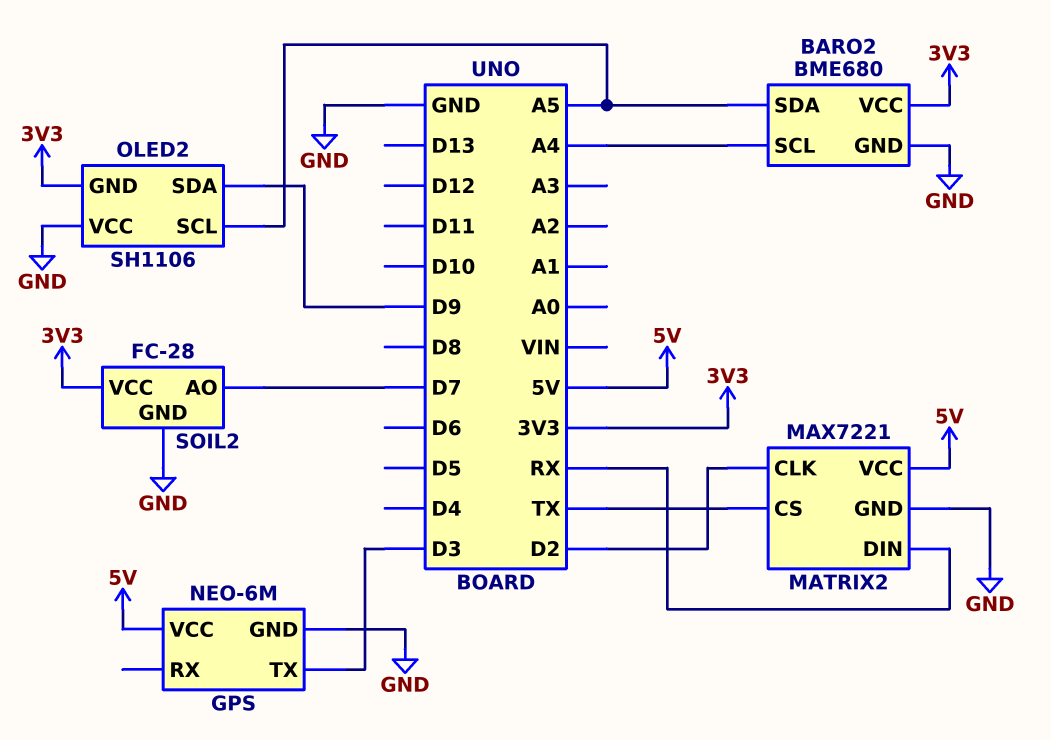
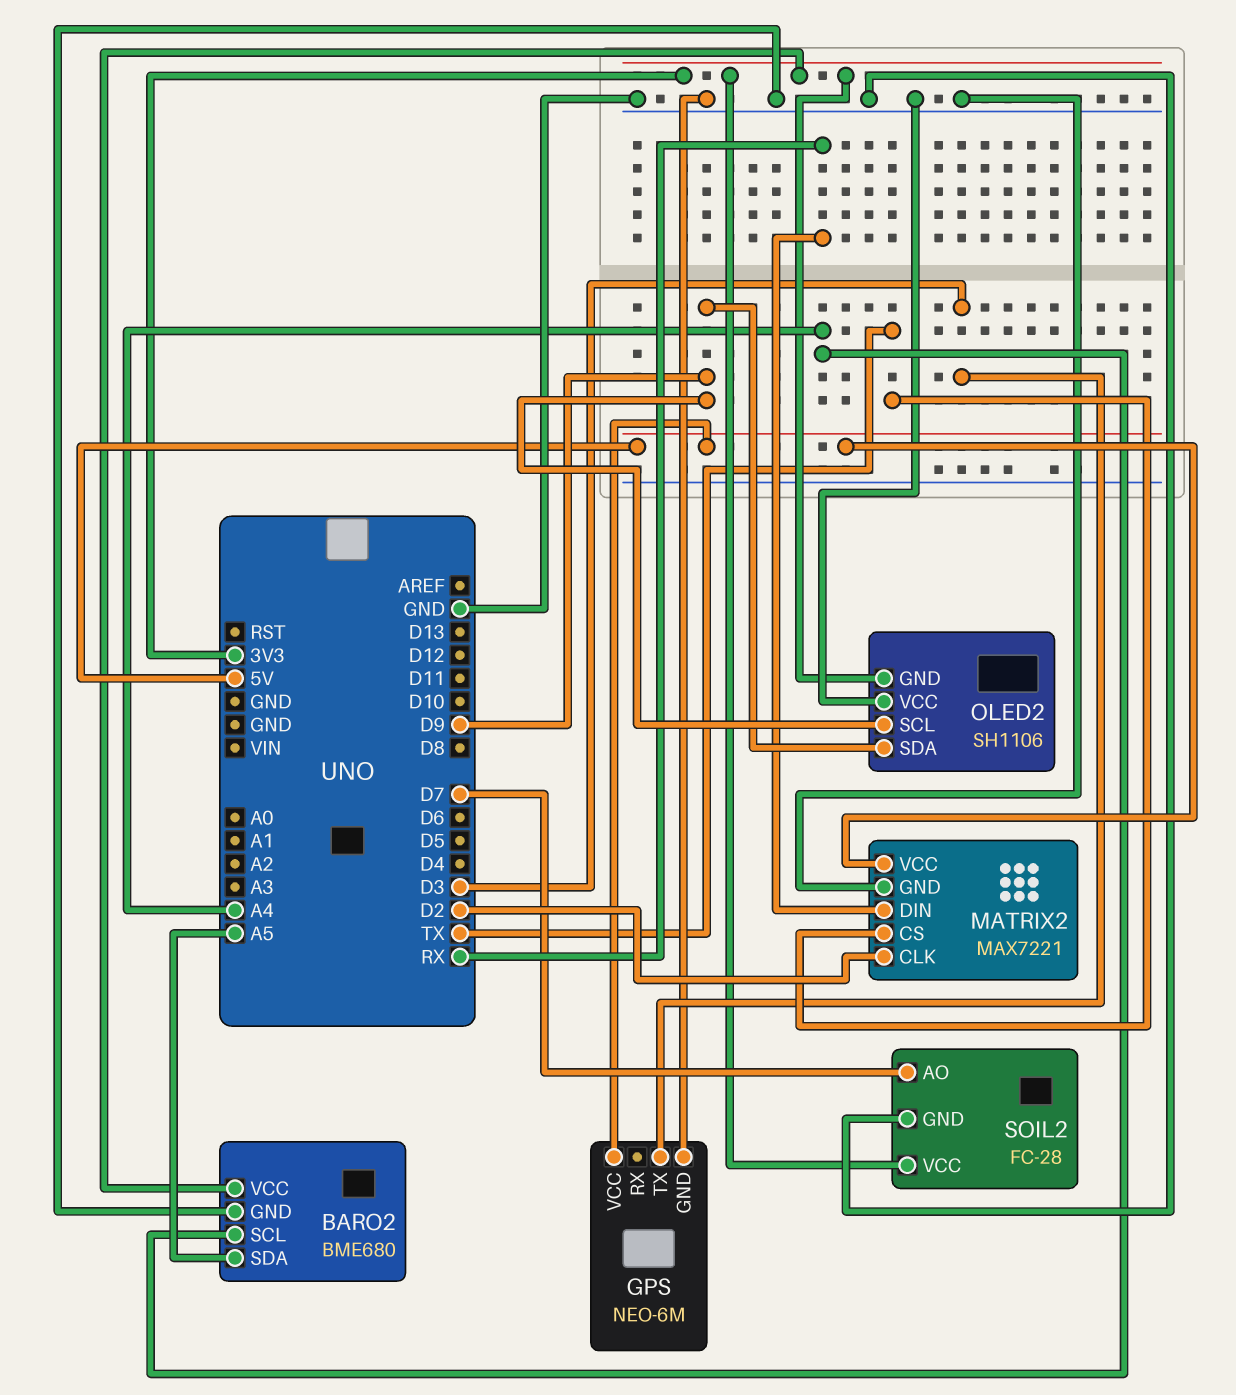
OLED2 pin SCL: A5 -> D9

